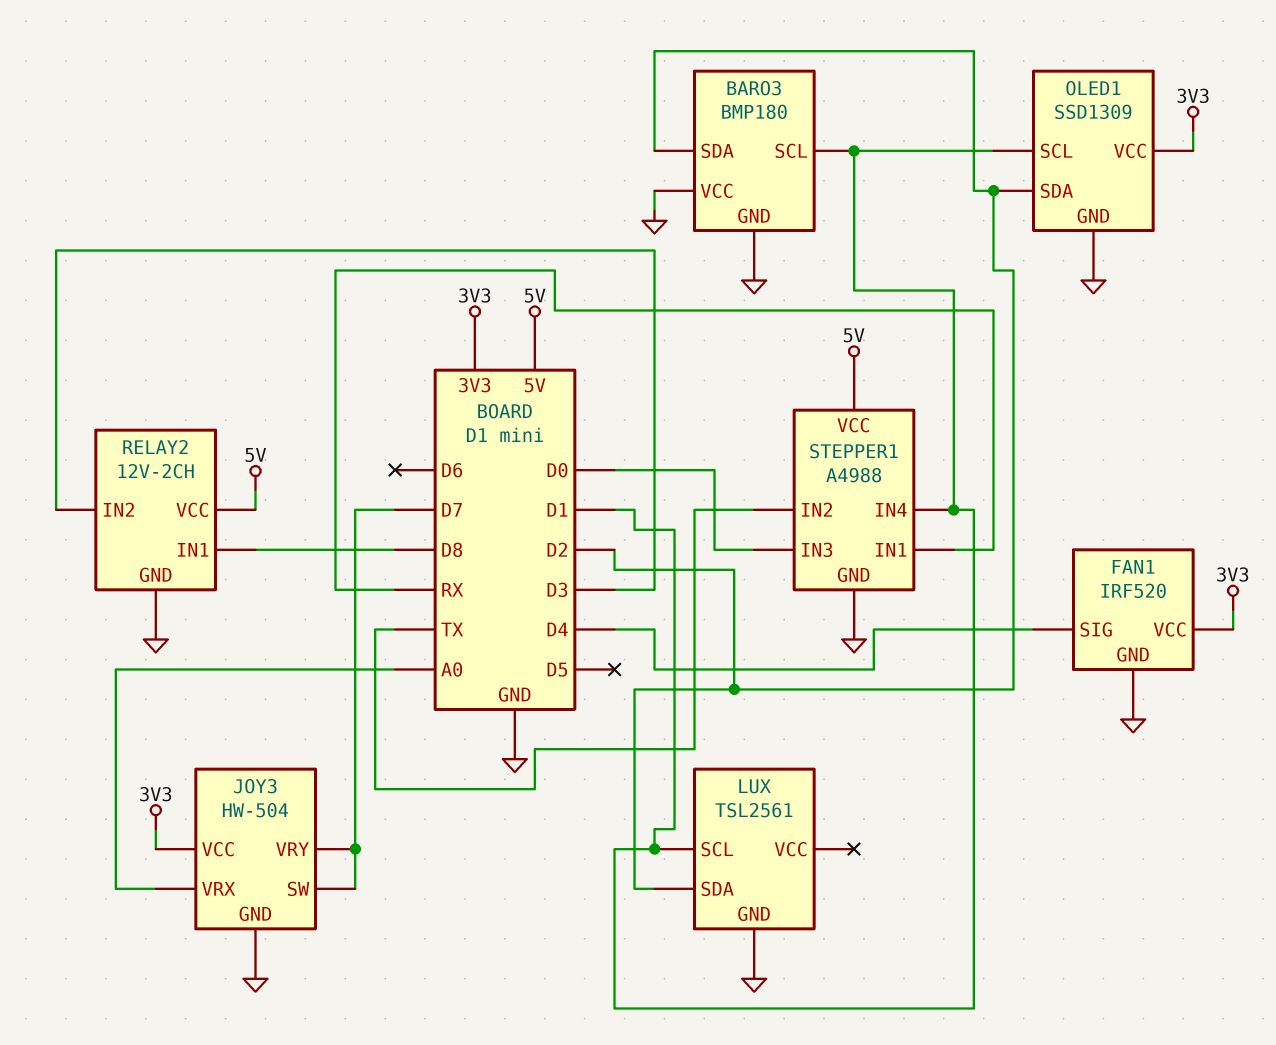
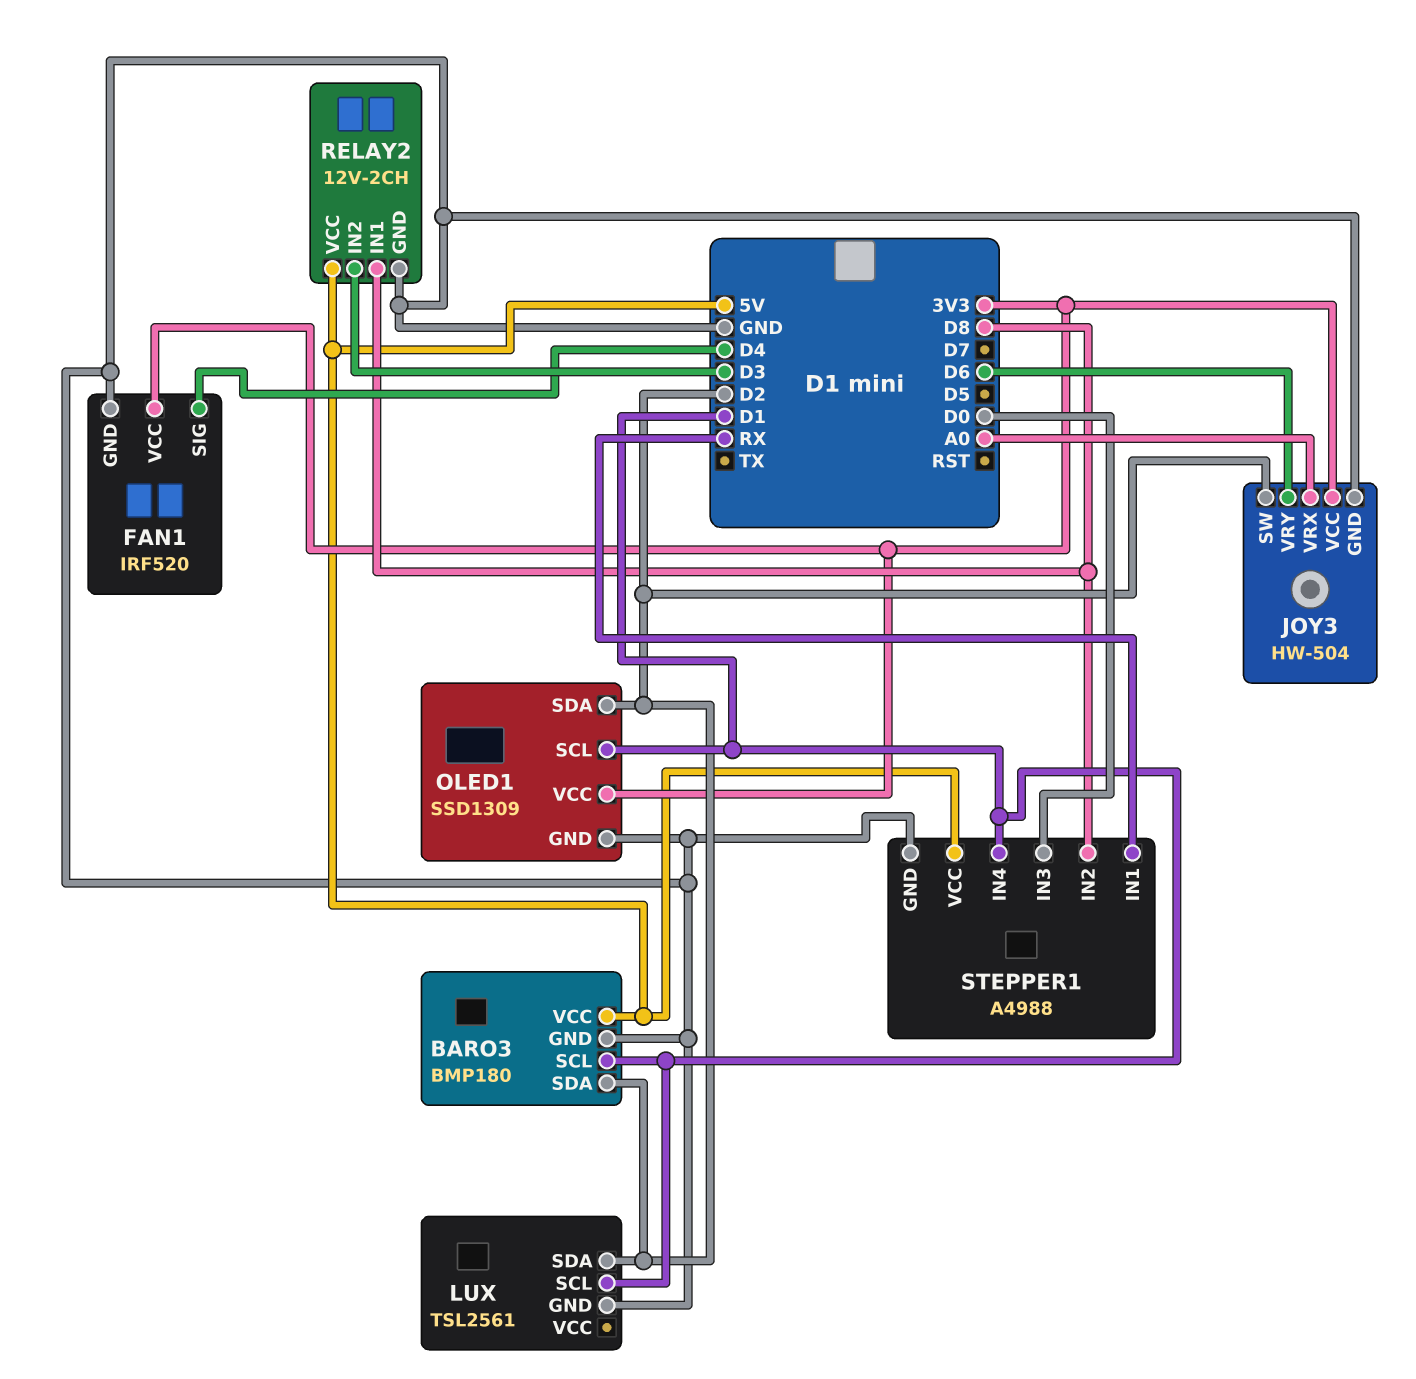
BARO3 pin VCC: GND -> 5V
JOY3 pin SW: D7 -> D2
JOY3 pin VRY: D7 -> D6
STEPPER1 pin IN2: TX -> D8

